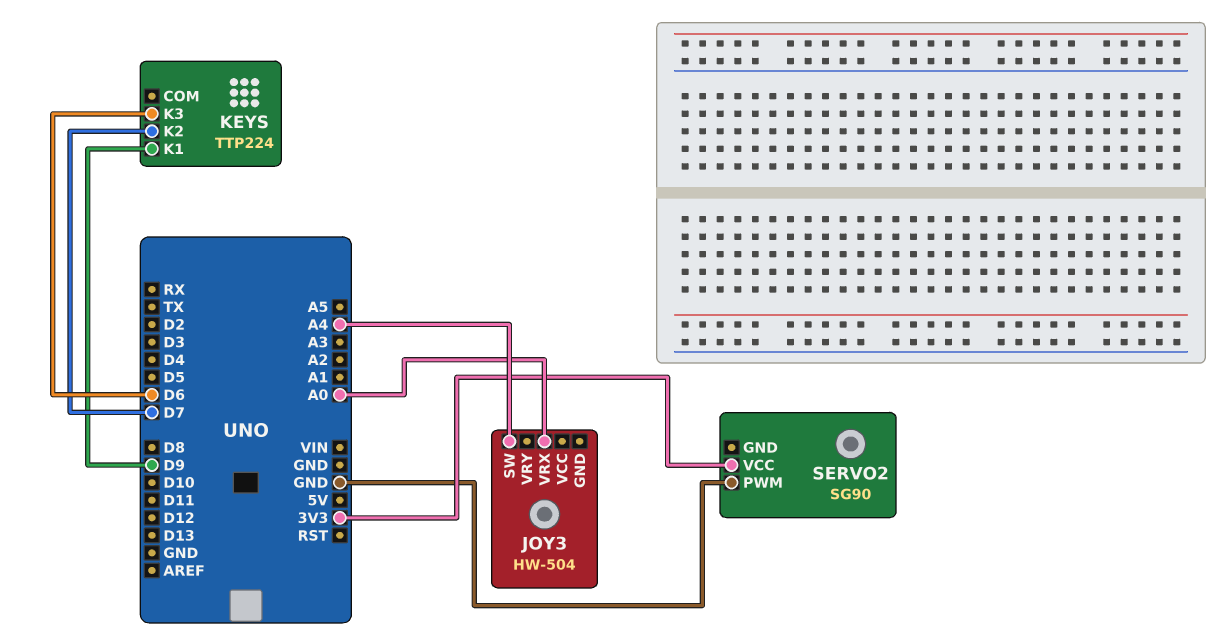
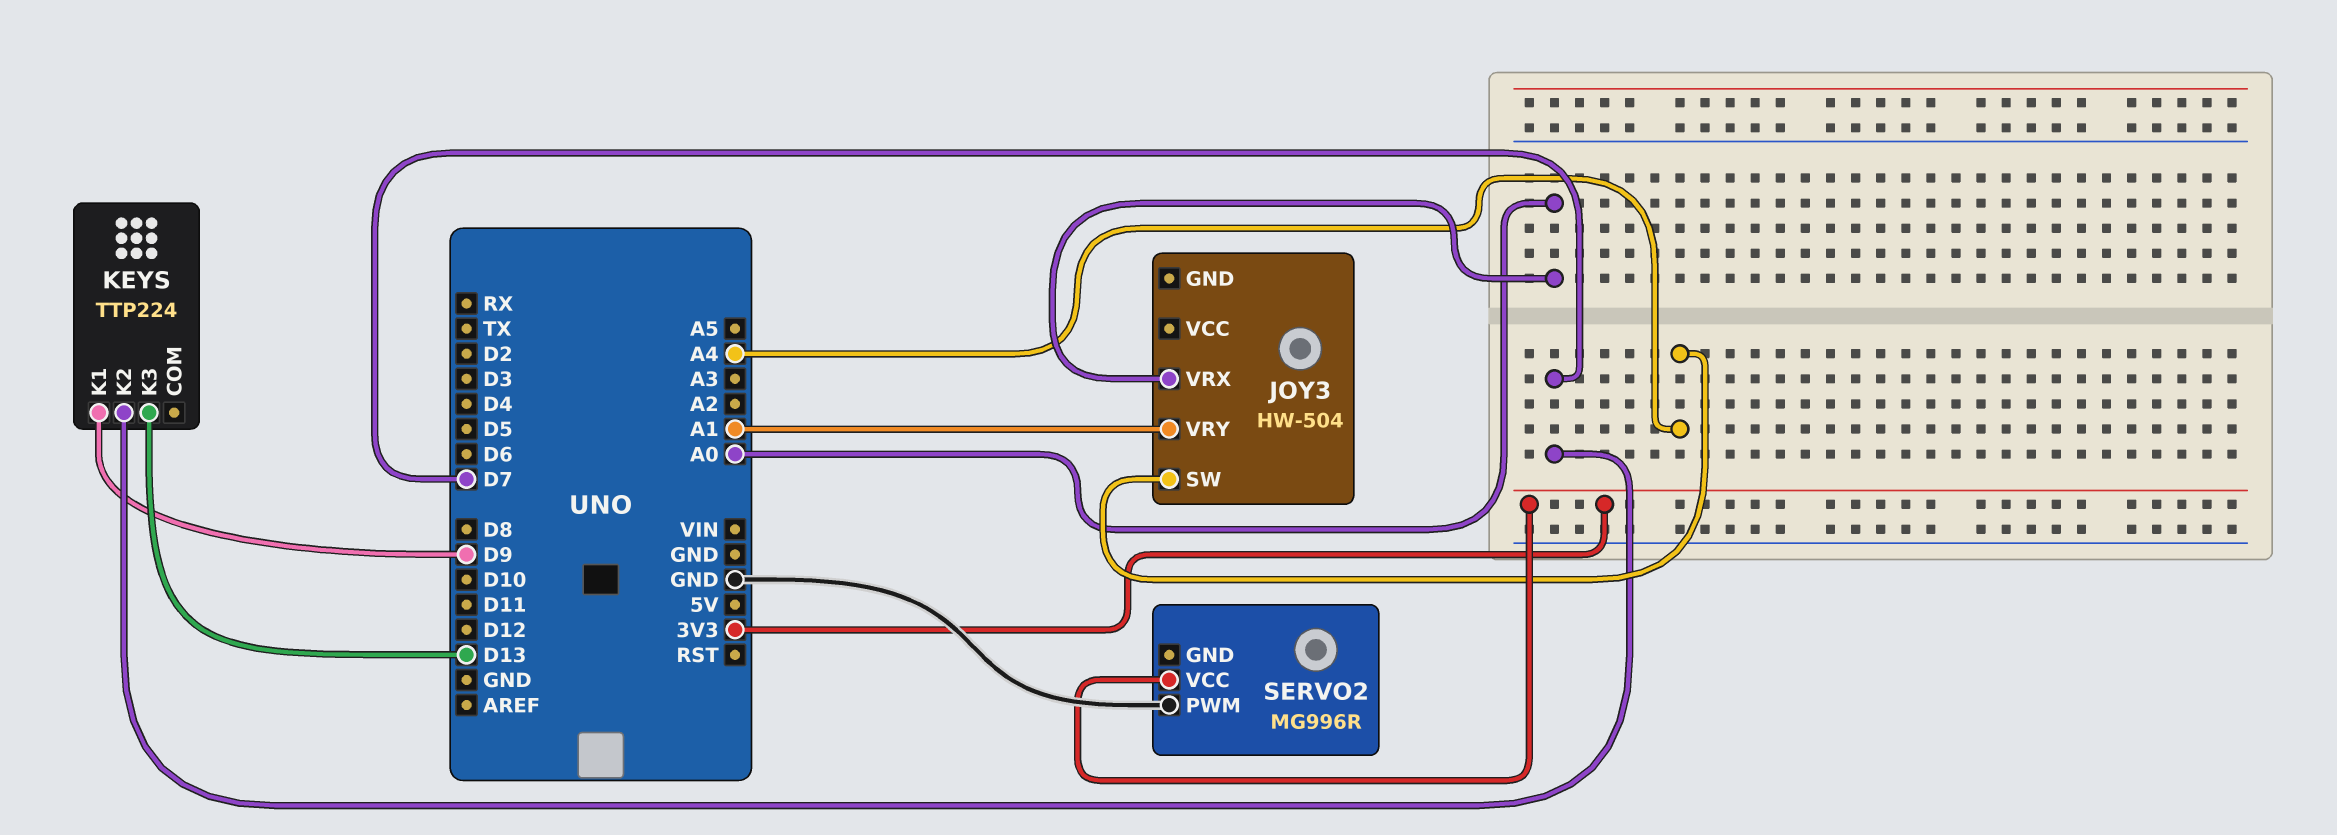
JOY3 pin VRY: none -> A1
KEYS pin K3: D6 -> D13
SERVO2: SG90 -> MG996R

